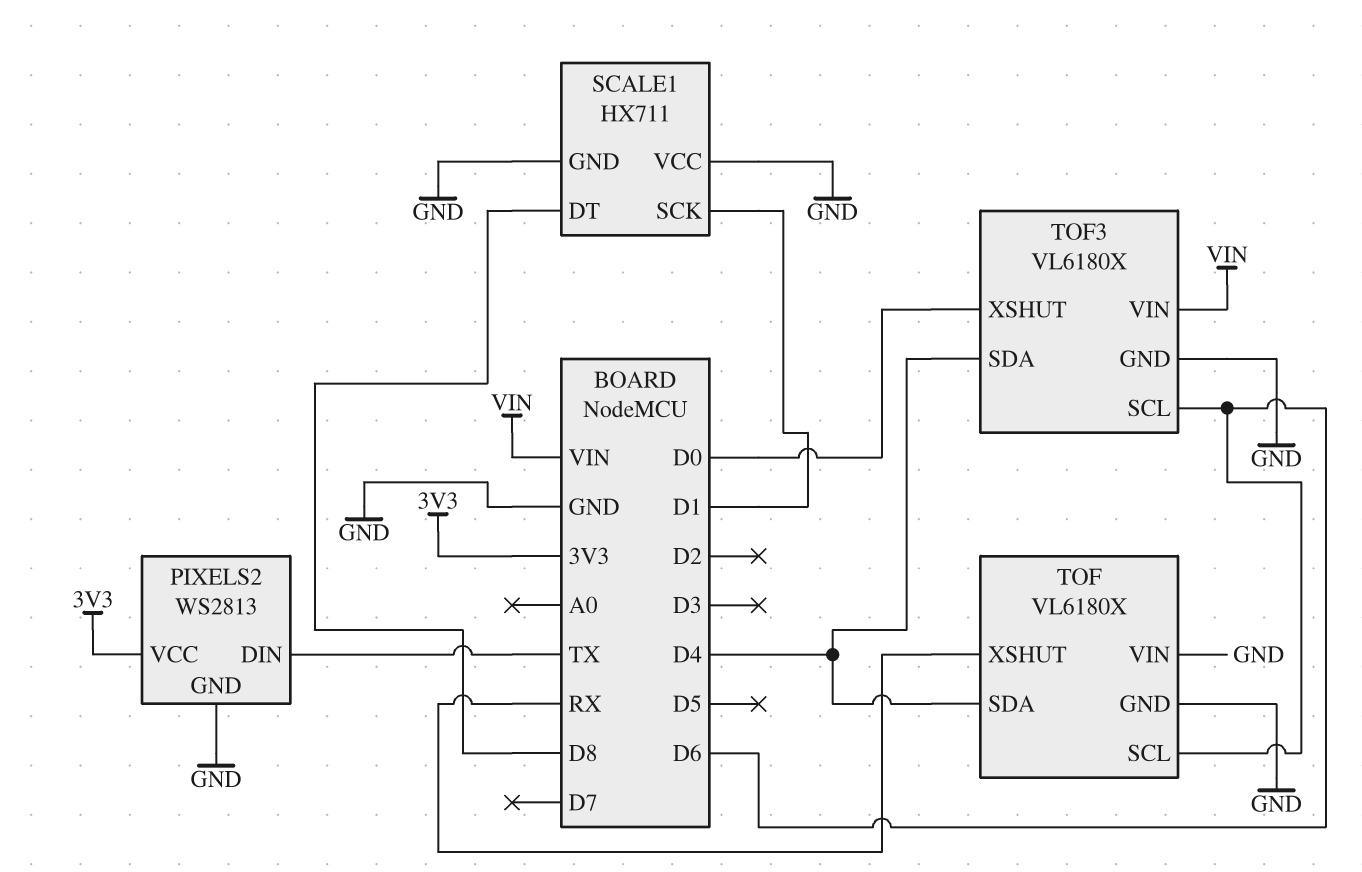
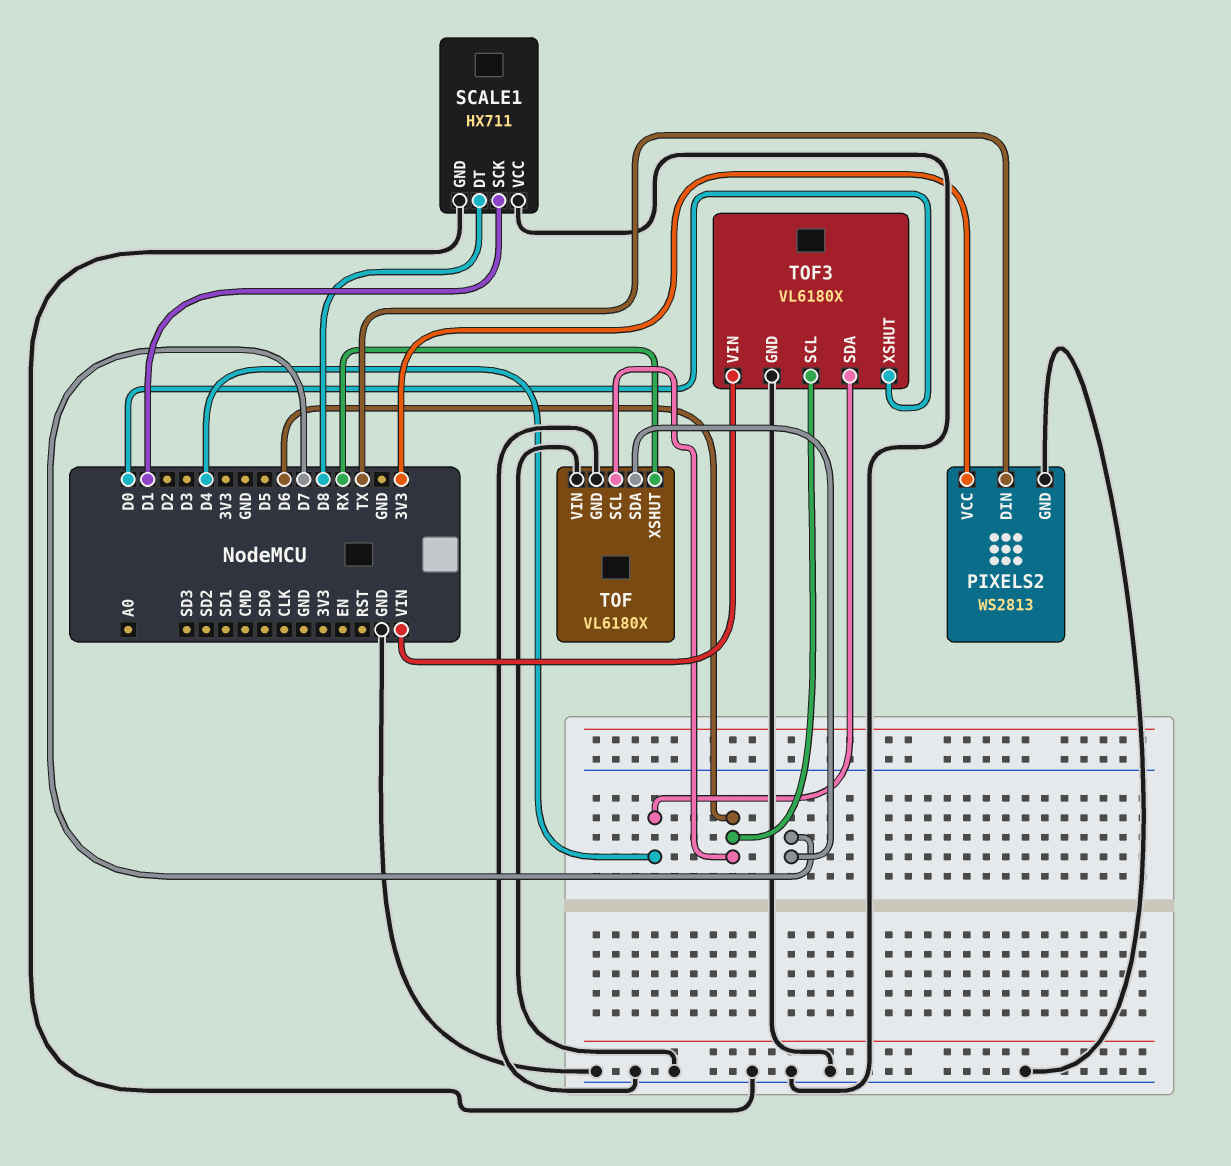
TOF pin SDA: D4 -> D7

